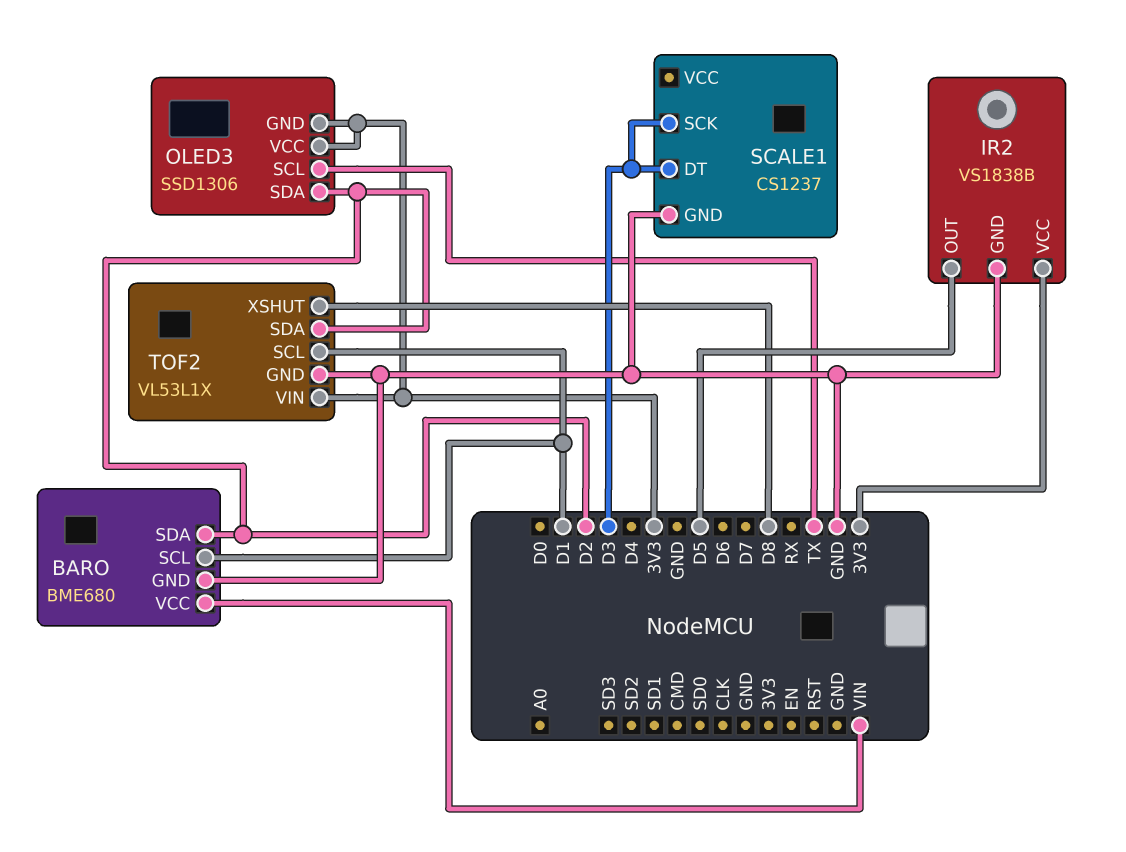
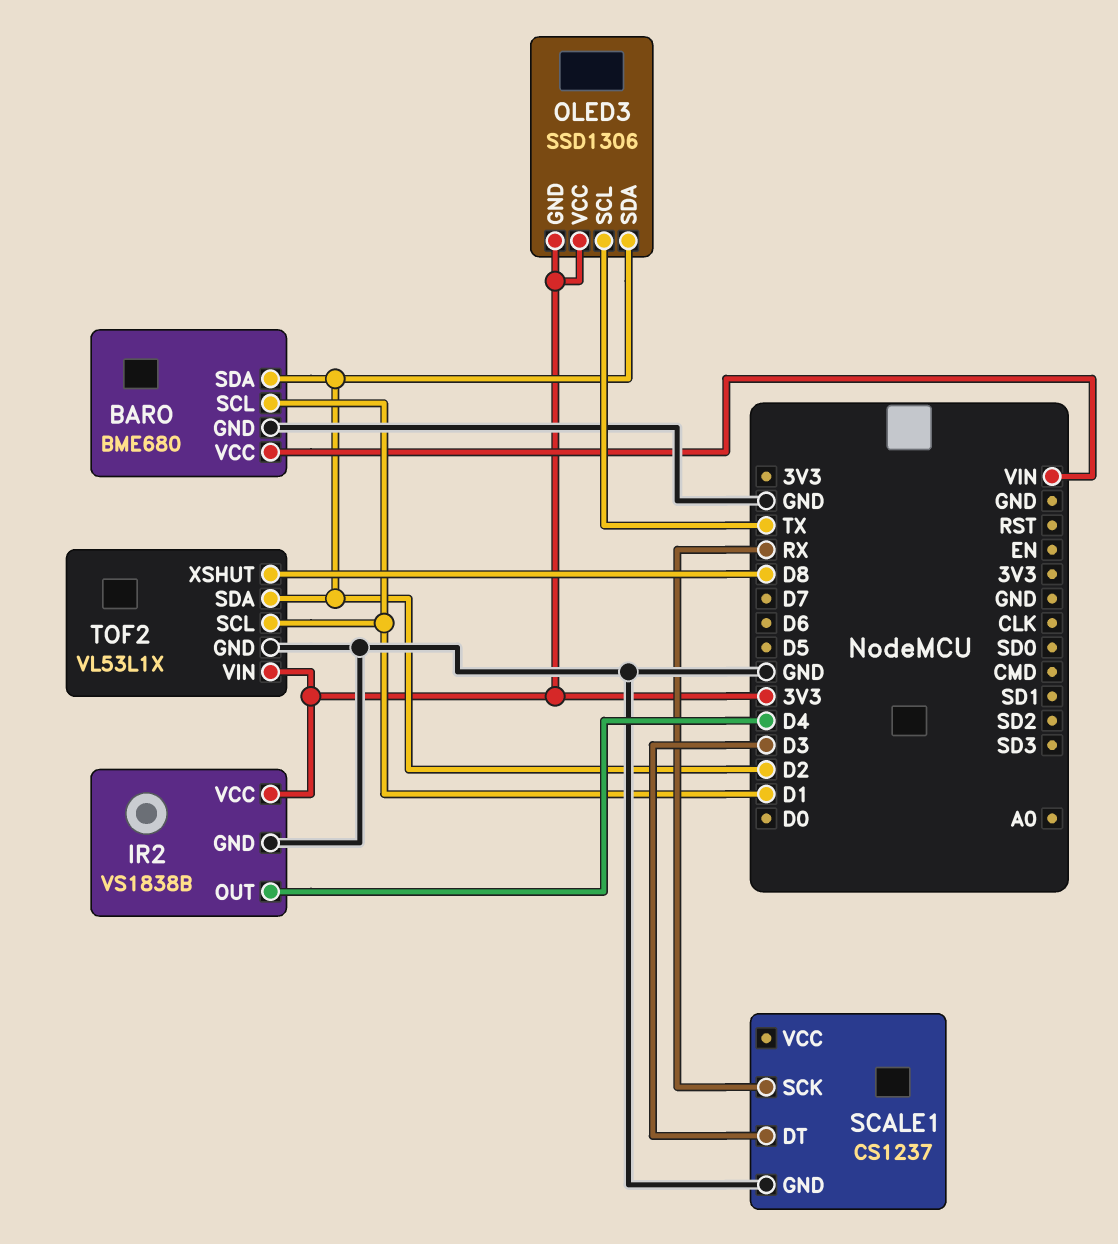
IR2 pin OUT: D5 -> D4
SCALE1 pin SCK: D3 -> RX

